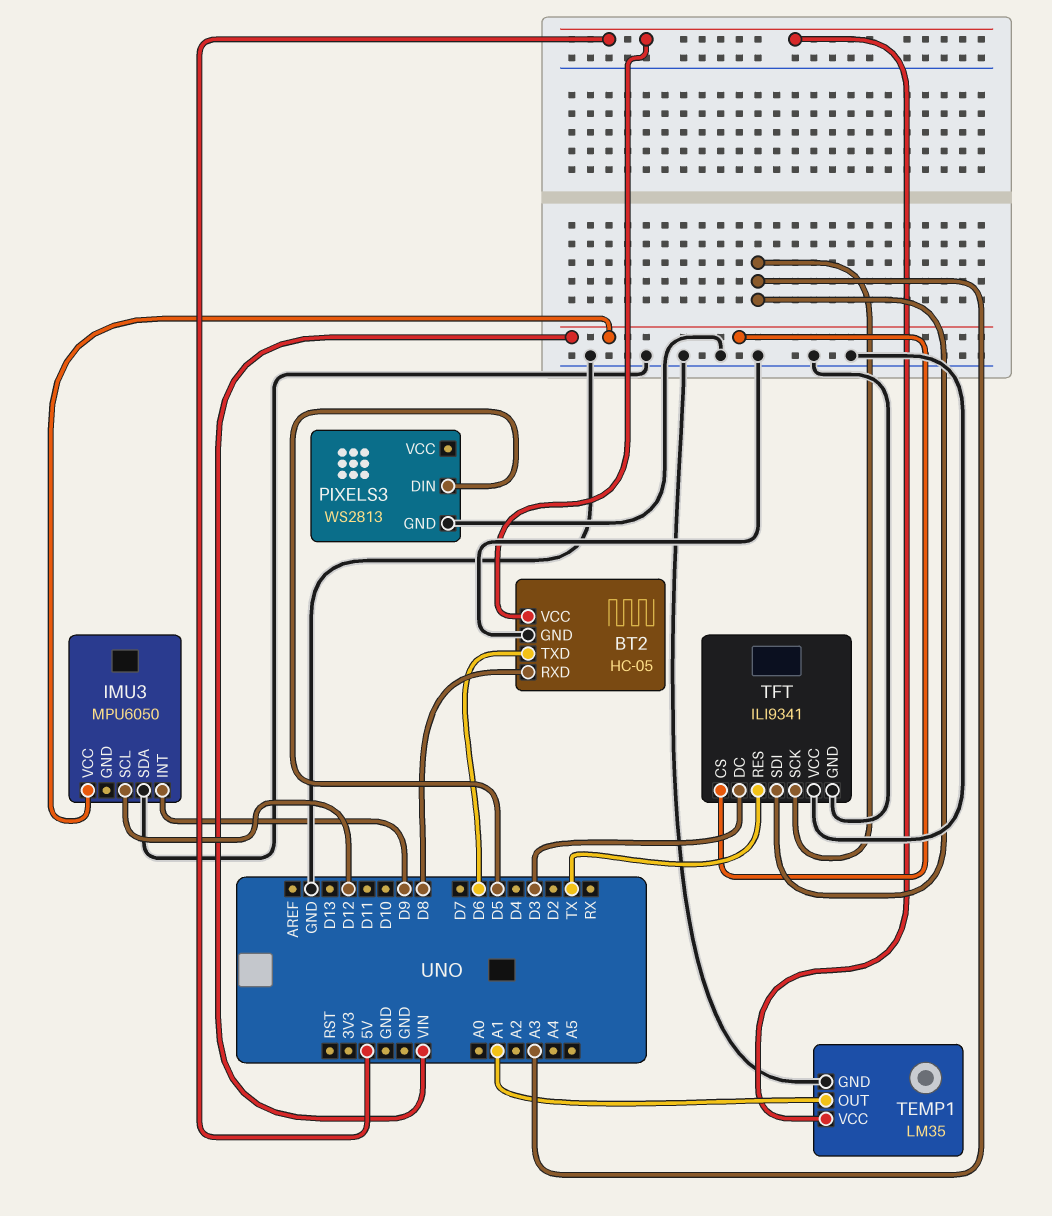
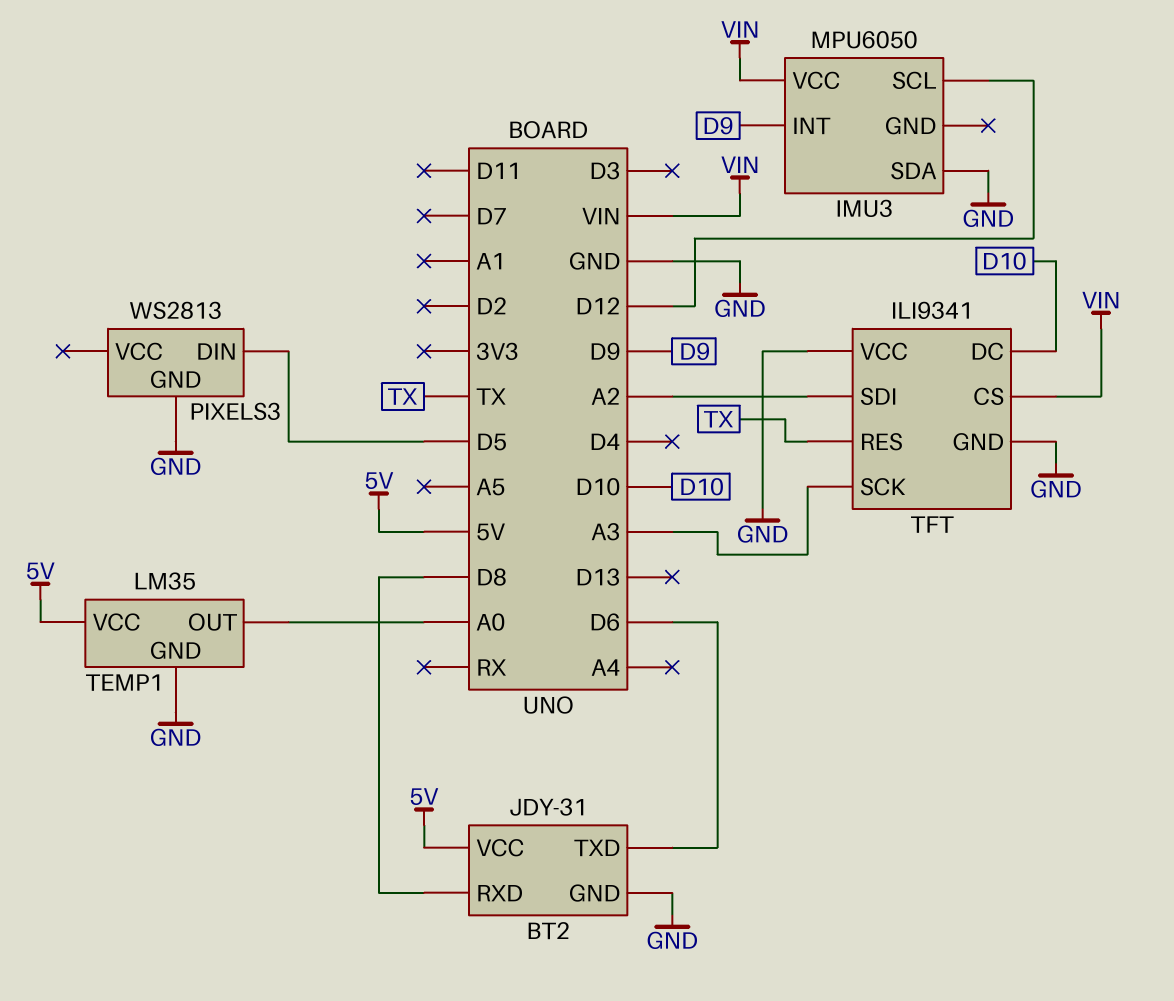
BT2: HC-05 -> JDY-31
TEMP1 pin OUT: A1 -> A0
TFT pin DC: D3 -> D10
TFT pin SDI: A3 -> A2

